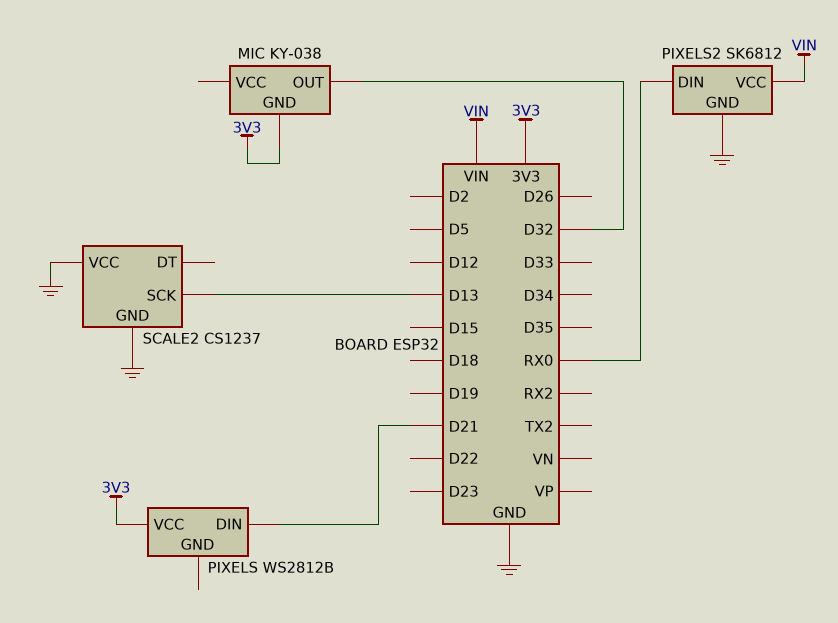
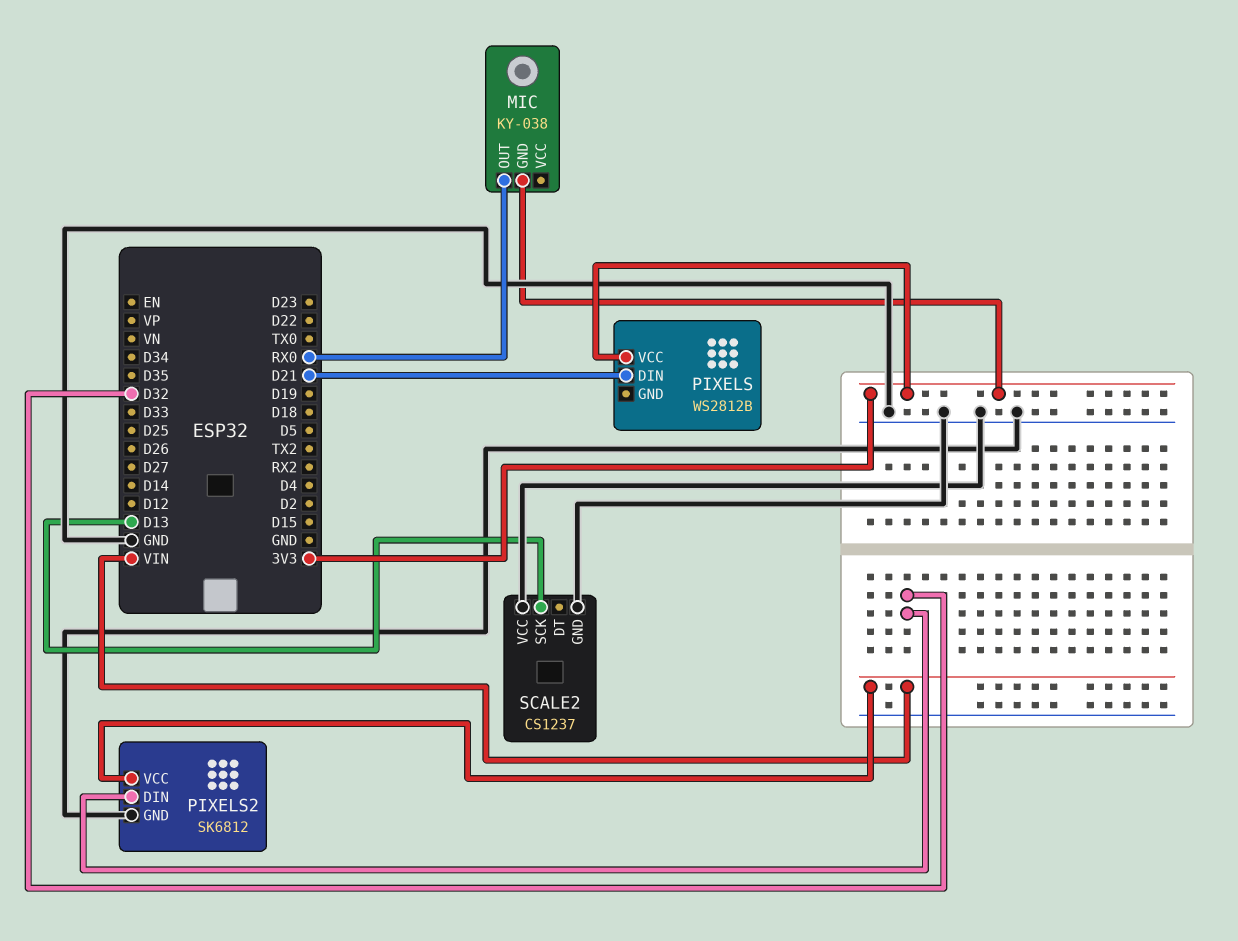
MIC pin OUT: D32 -> RX0
PIXELS2 pin DIN: RX0 -> D32

